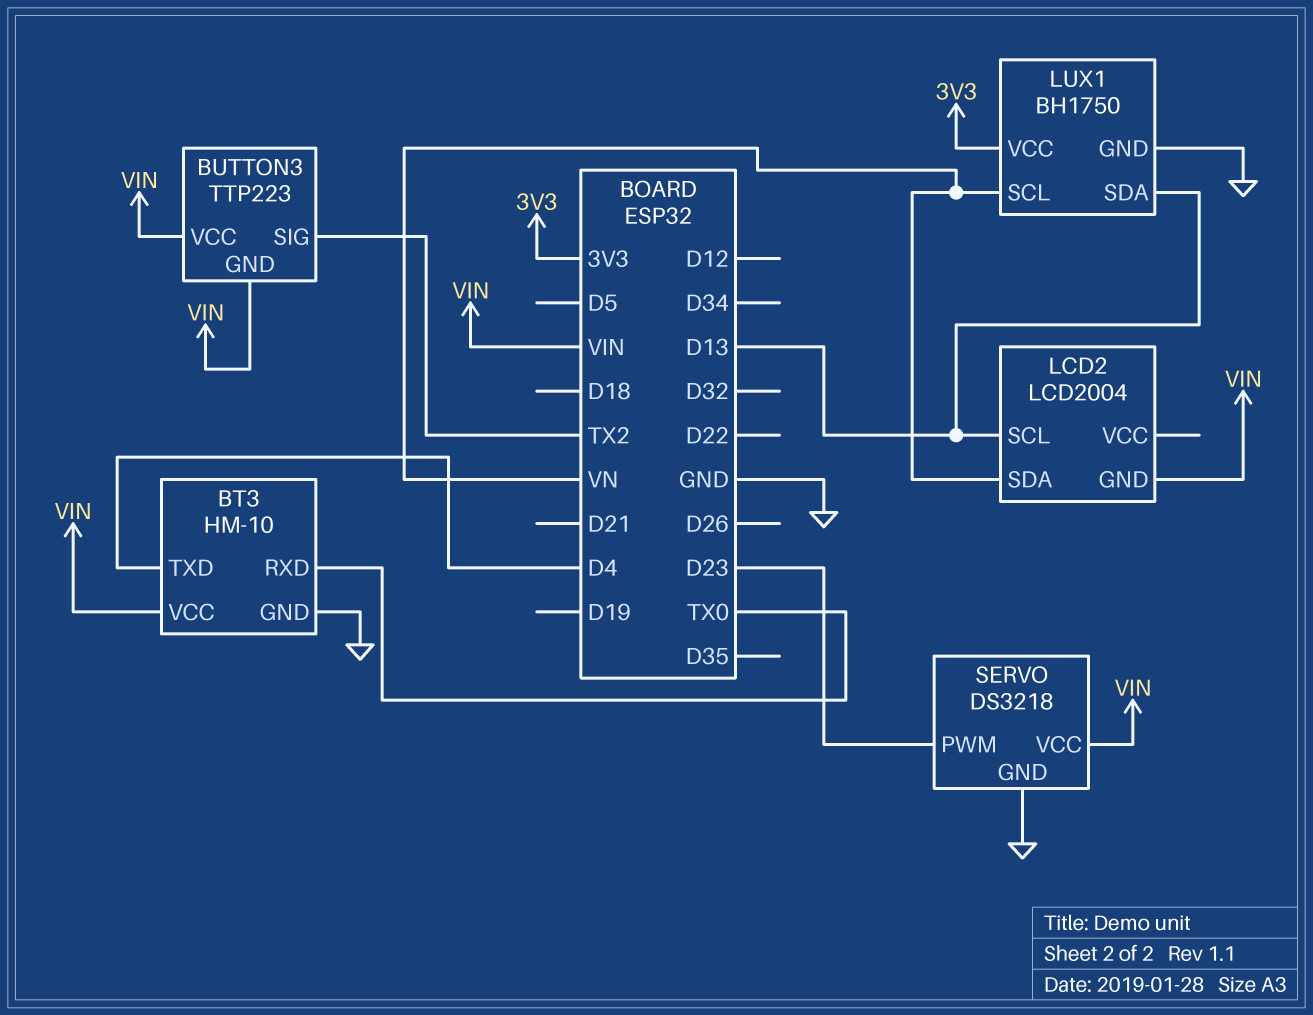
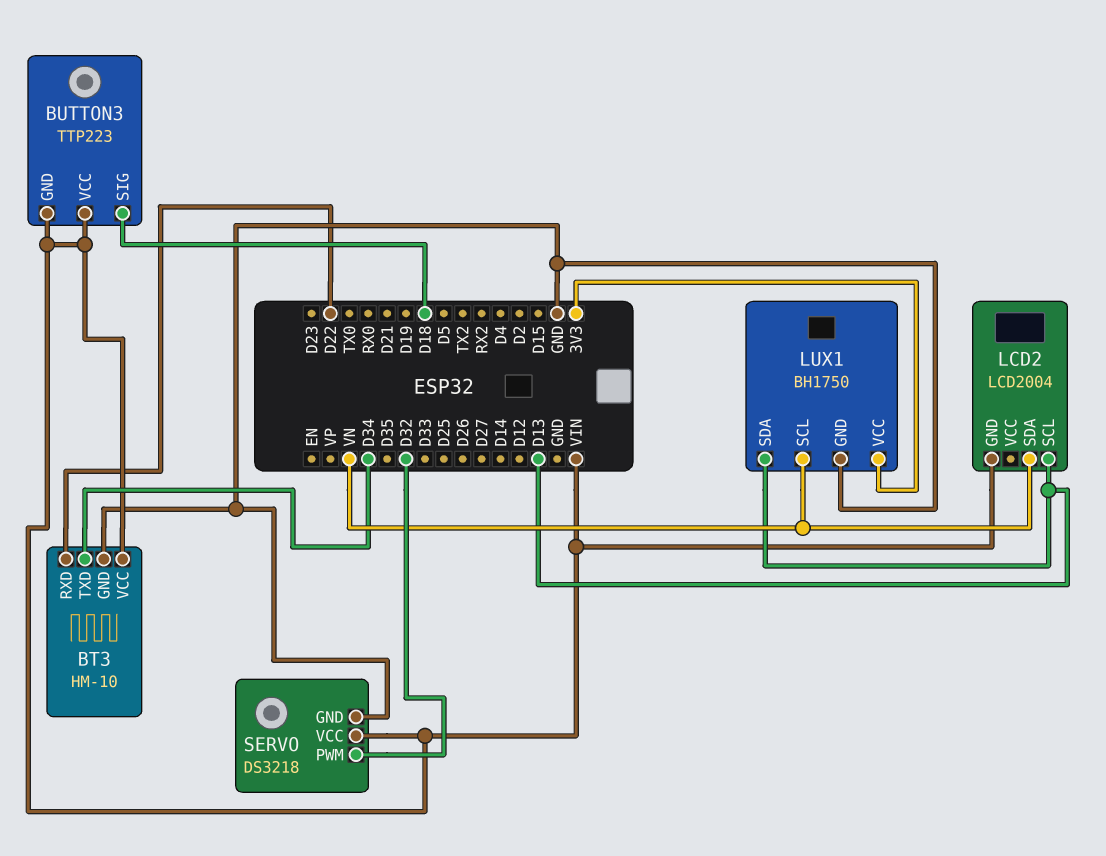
BT3 pin RXD: TX0 -> D22
BT3 pin TXD: D4 -> D34
BUTTON3 pin SIG: TX2 -> D18
SERVO pin PWM: D23 -> D32

